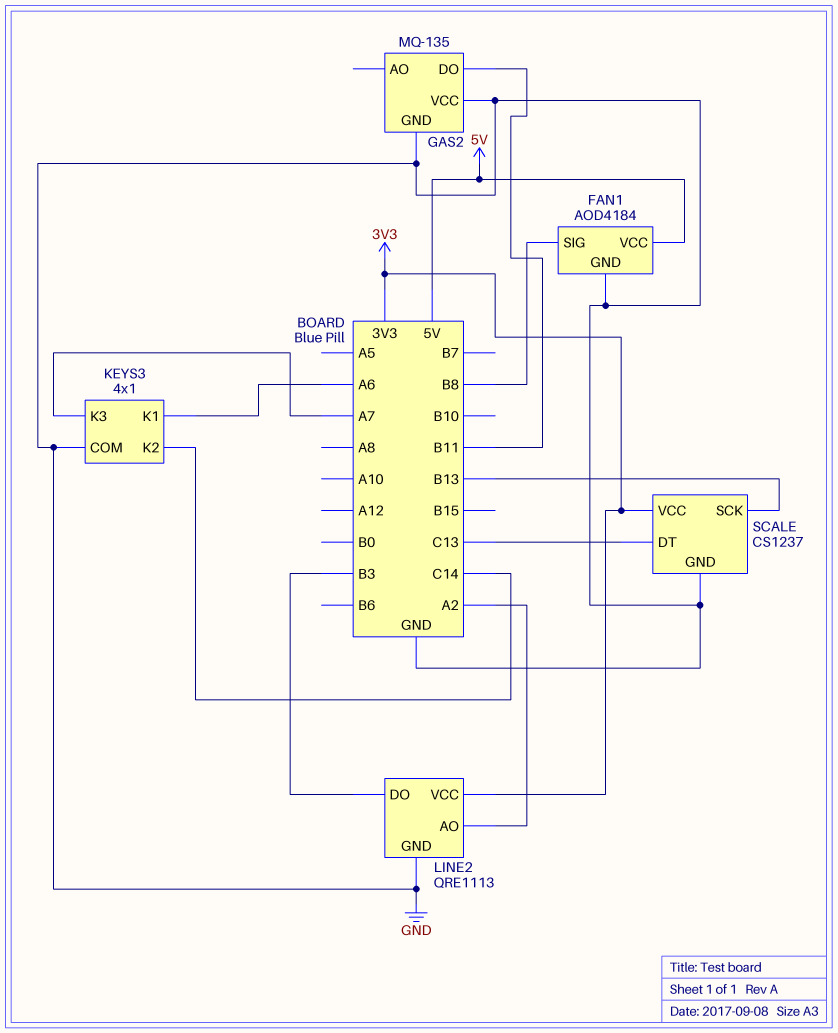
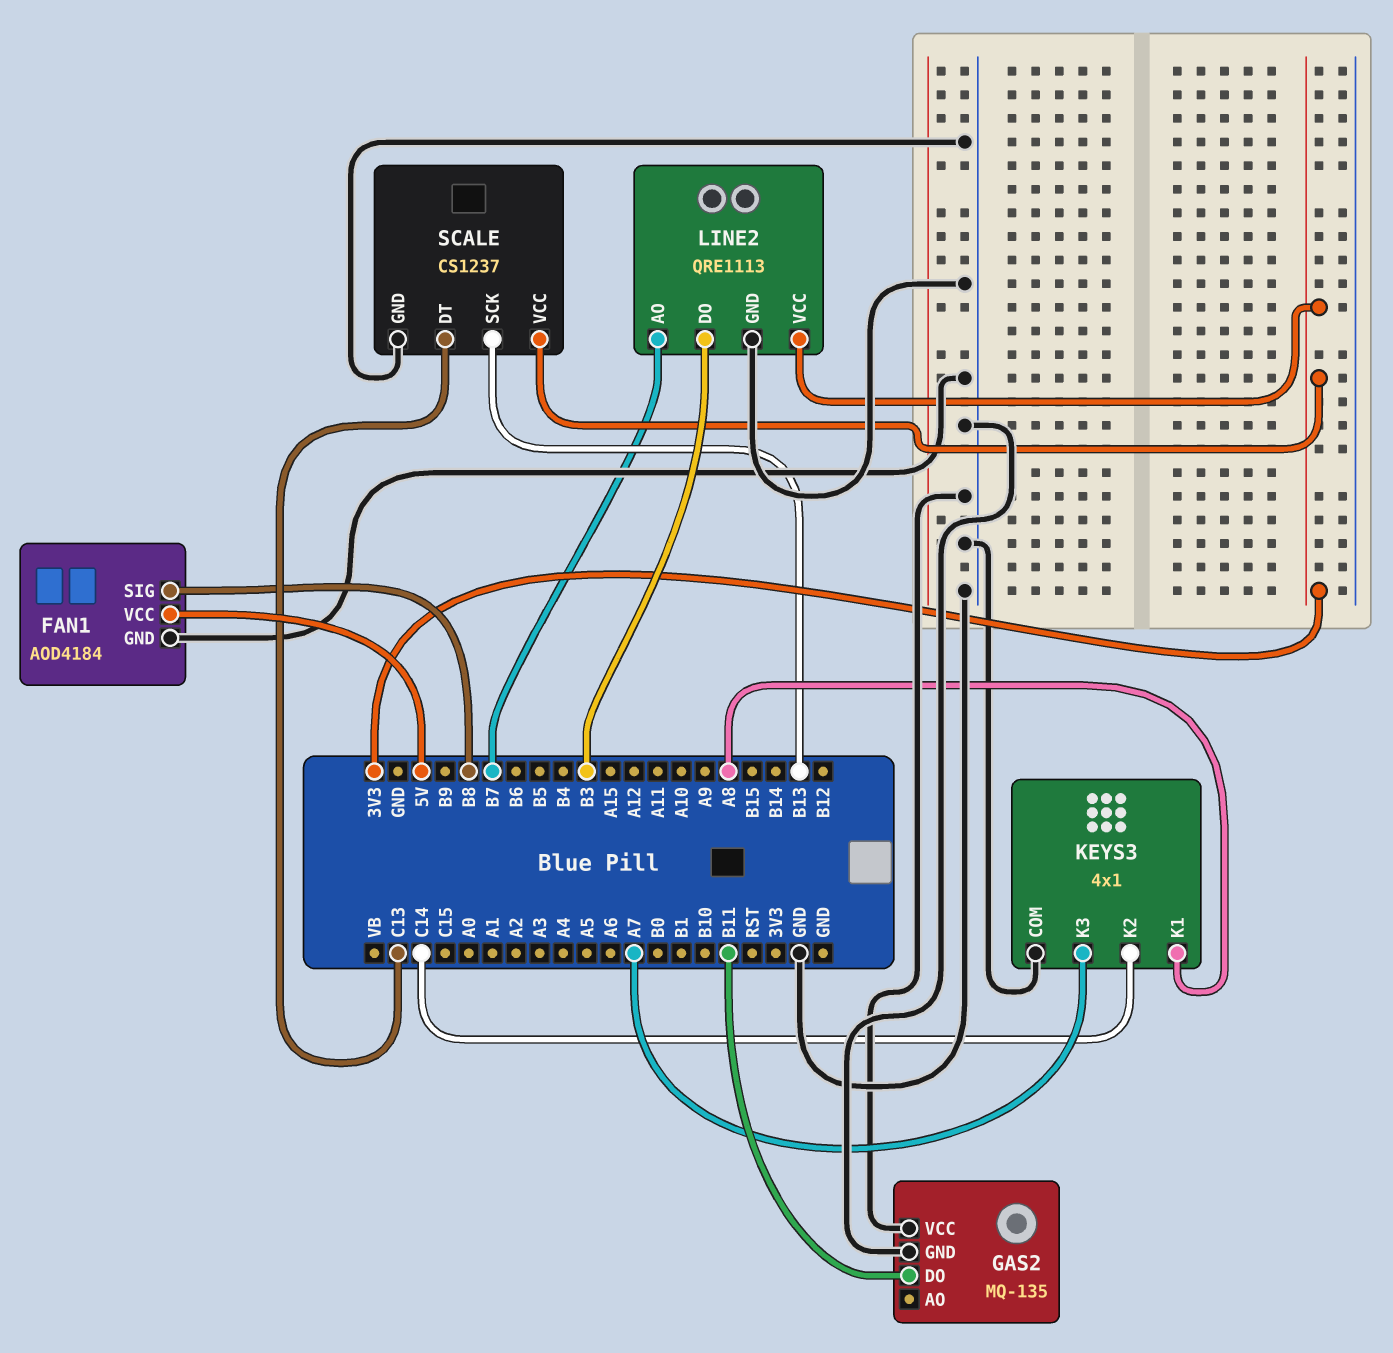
KEYS3 pin K1: A6 -> A8
LINE2 pin AO: A2 -> B7

